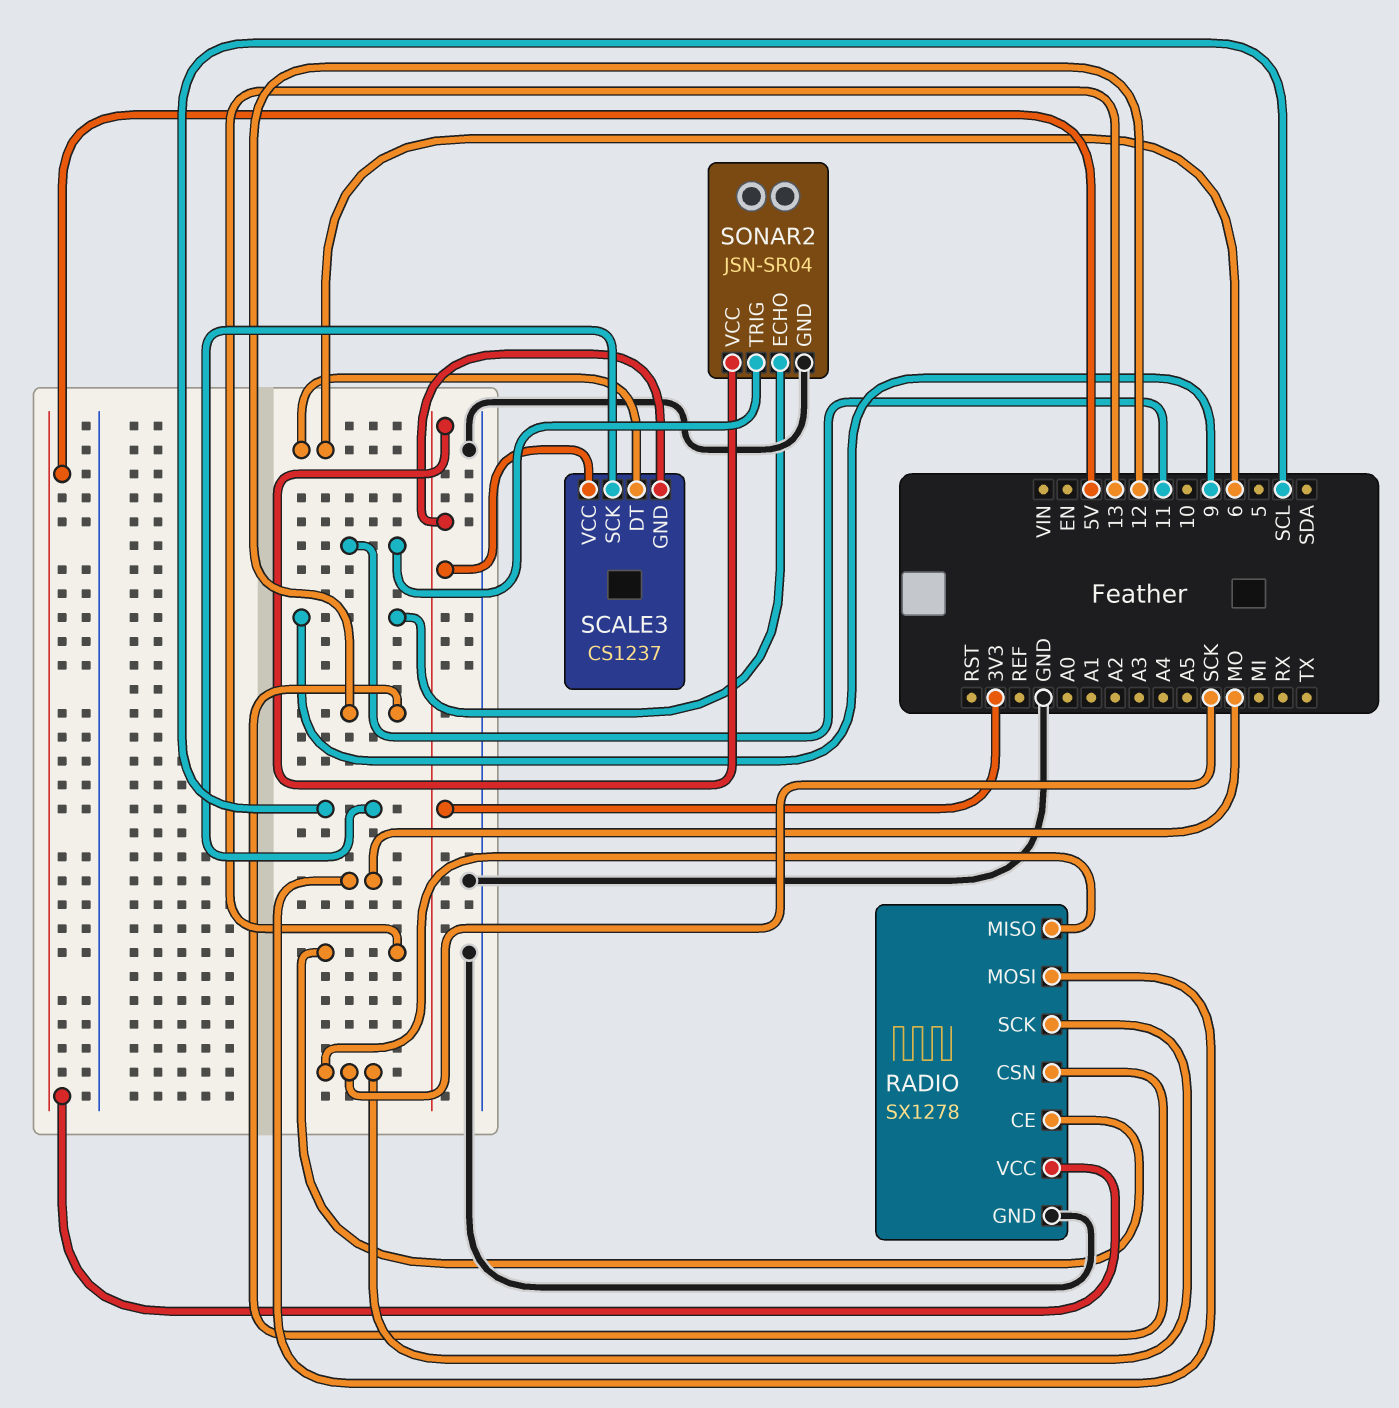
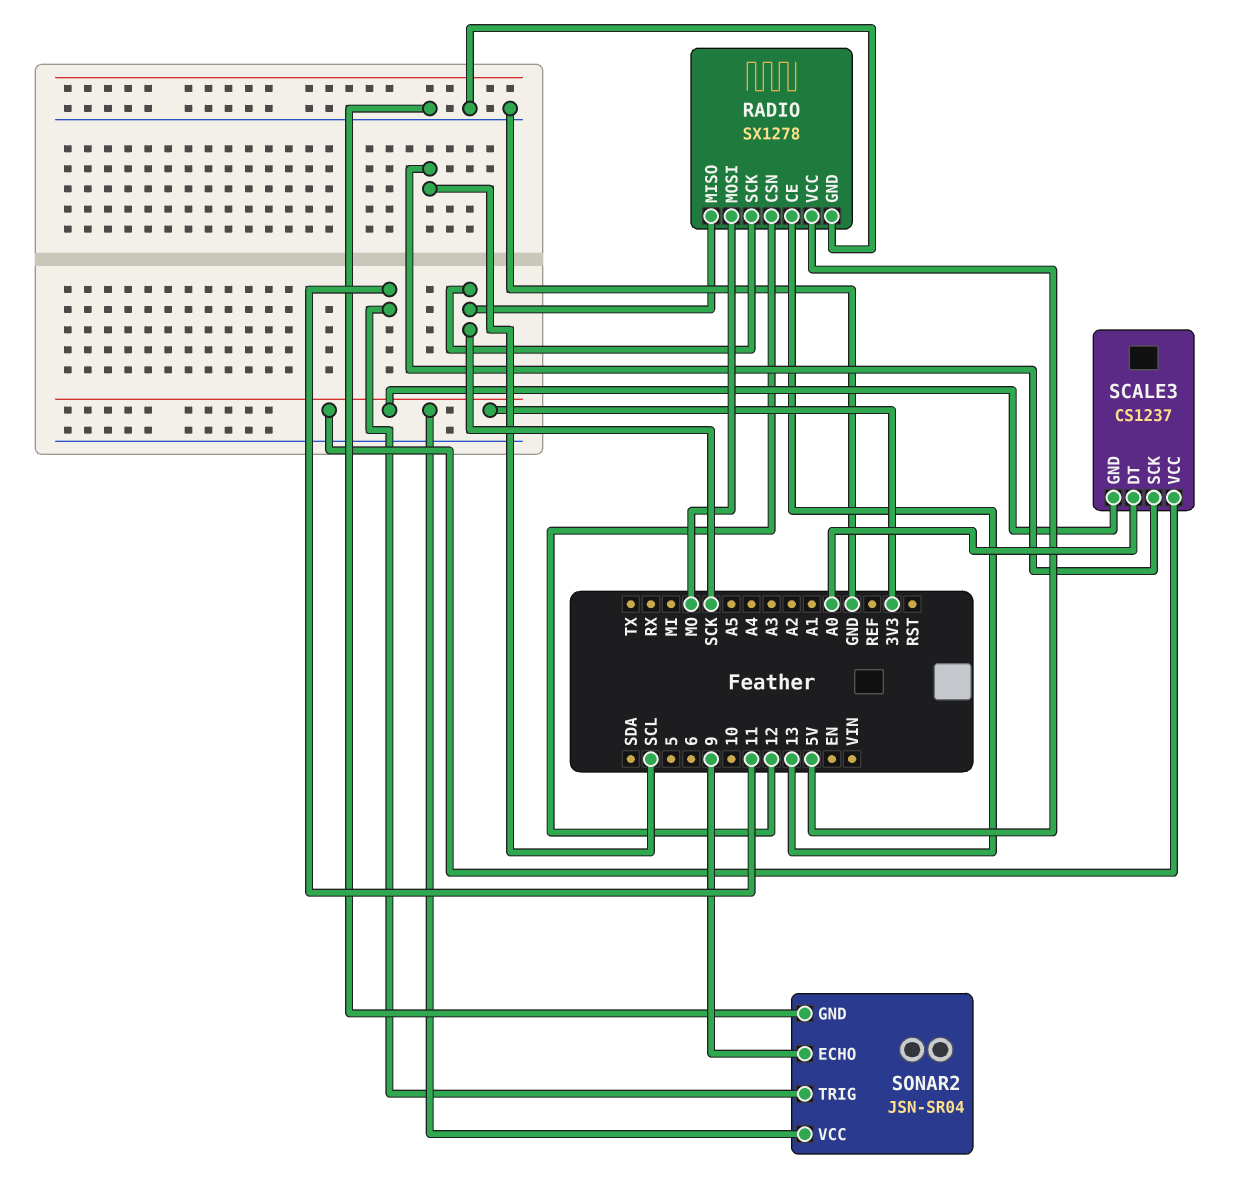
SCALE3 pin DT: 6 -> A0

